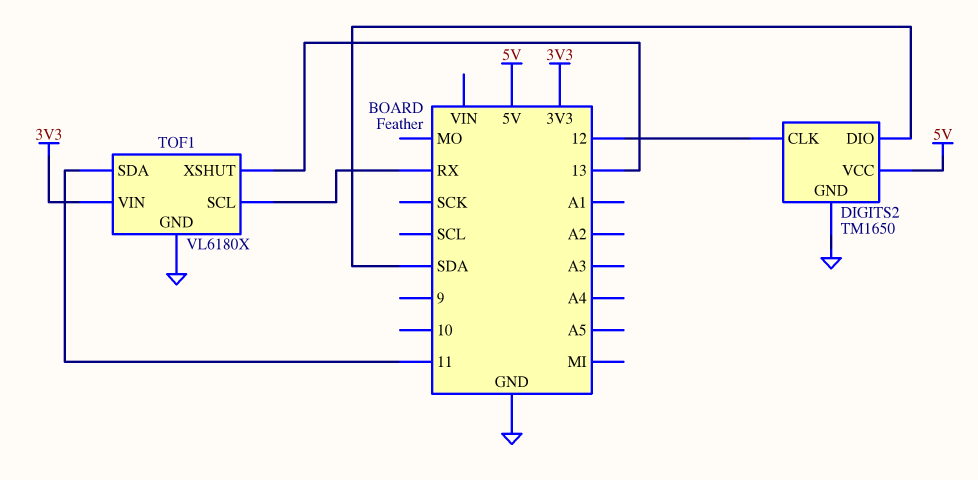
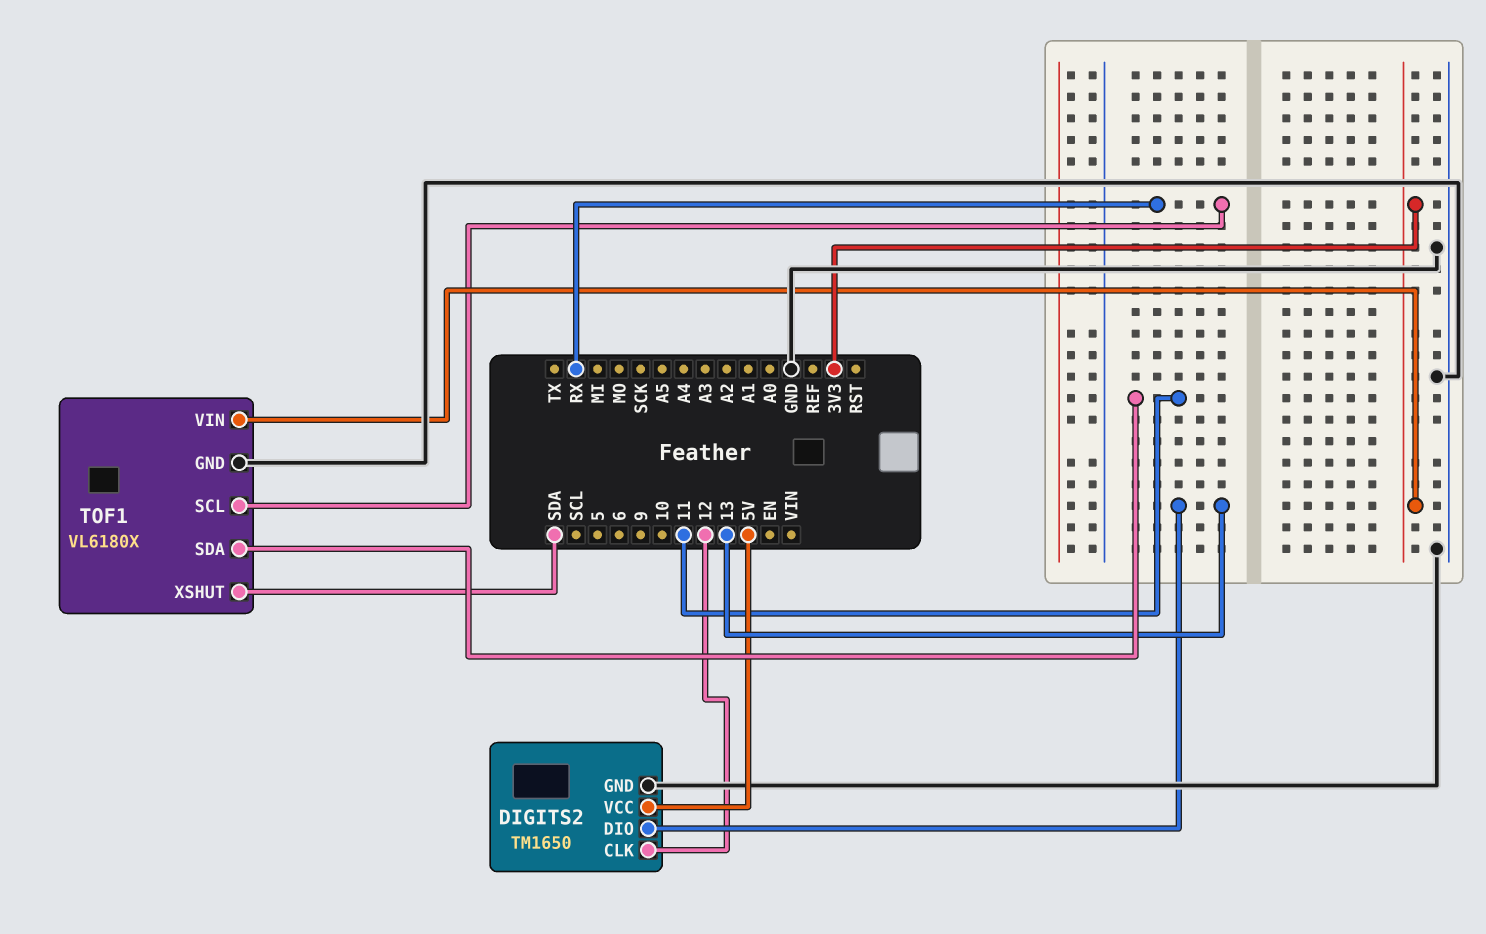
DIGITS2 pin DIO: SDA -> 13
TOF1 pin XSHUT: 13 -> SDA

